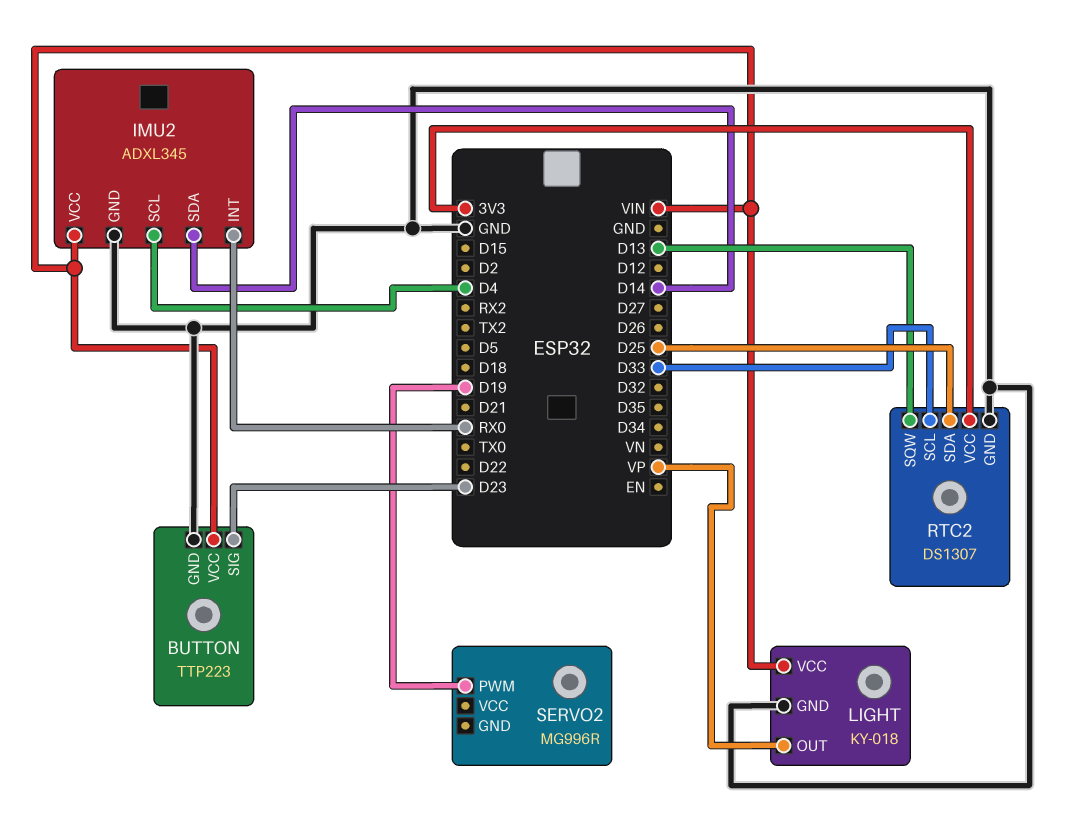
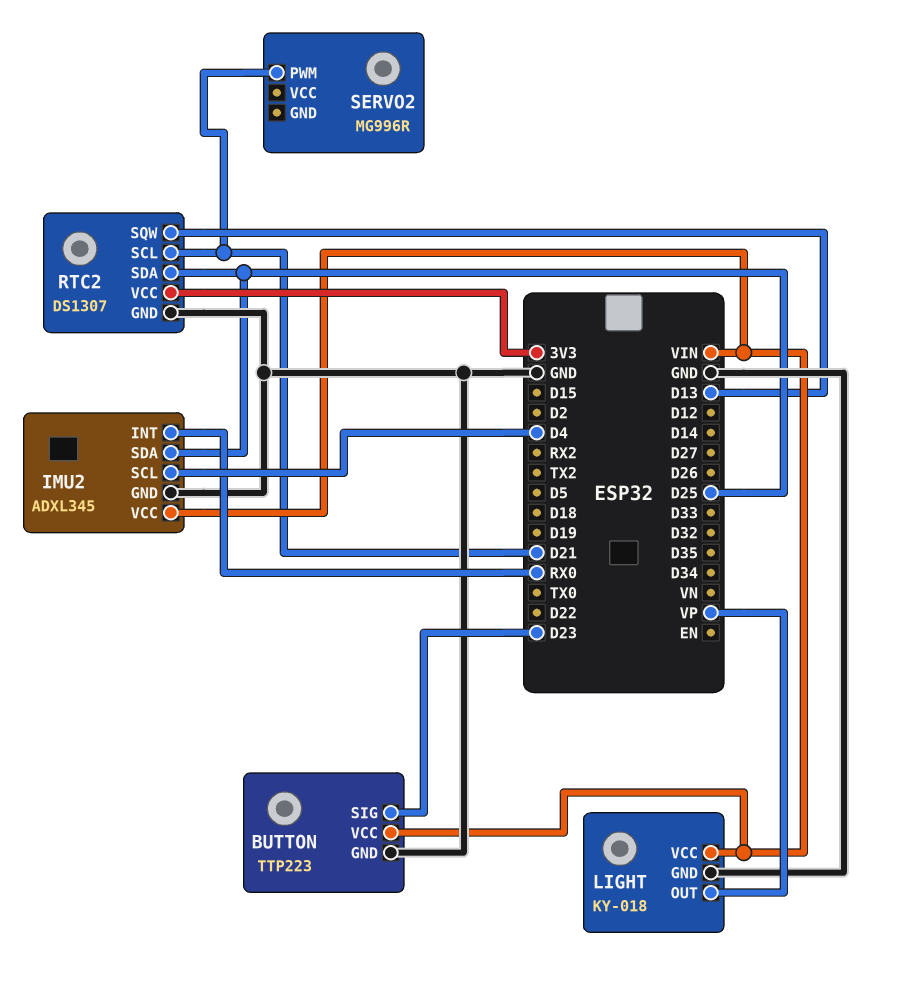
IMU2 pin SDA: D14 -> D25
RTC2 pin SCL: D33 -> D21
SERVO2 pin PWM: D19 -> D21

